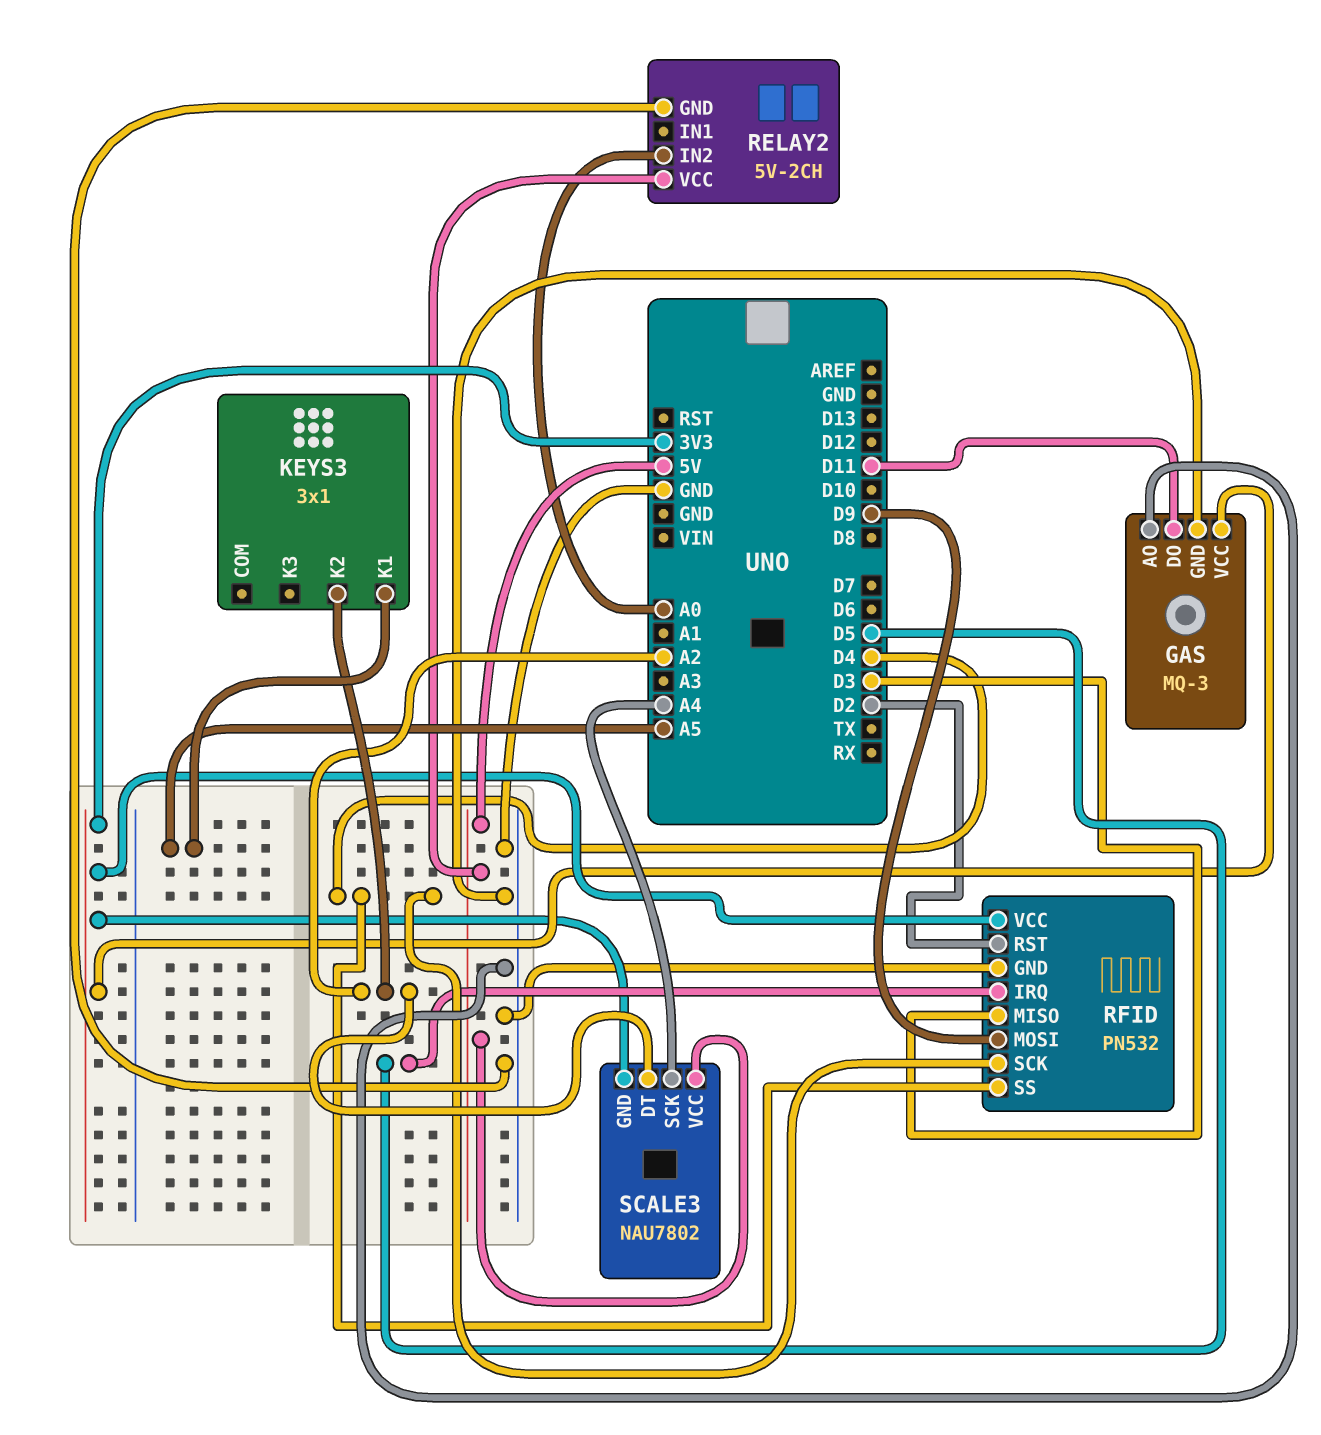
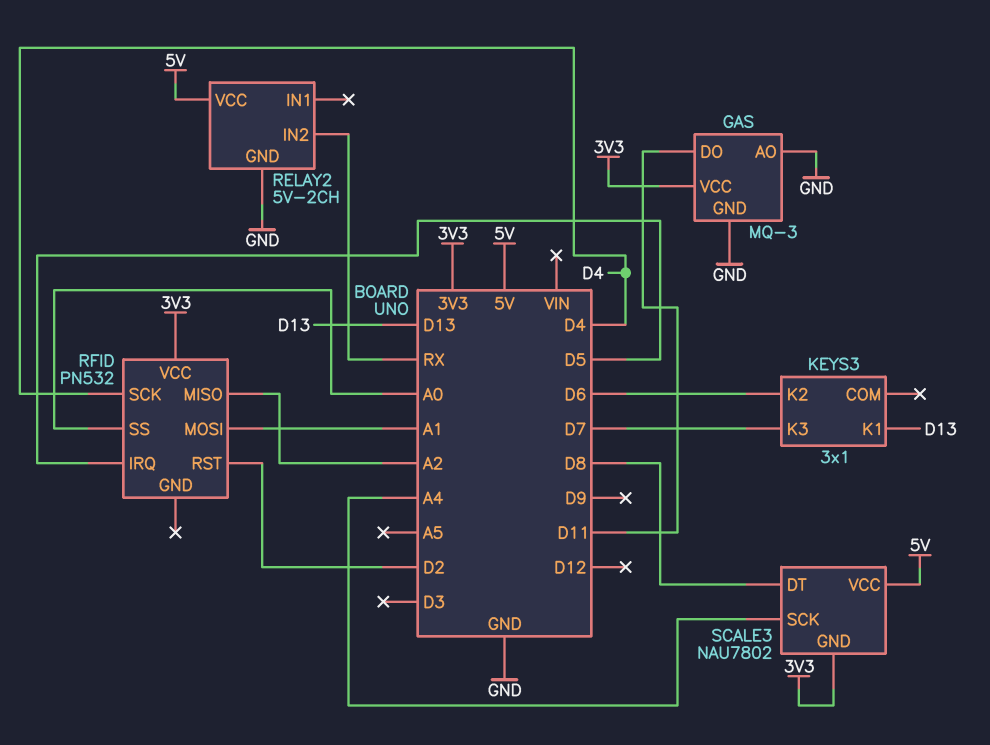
KEYS3 pin K1: A5 -> D13
KEYS3 pin K2: A2 -> D6
KEYS3 pin K3: none -> D7
RELAY2 pin IN2: A0 -> RX
RFID pin GND: GND -> none
RFID pin MISO: D3 -> A2
RFID pin MOSI: D9 -> A1
RFID pin SS: D4 -> A0
SCALE3 pin DT: A2 -> D8

